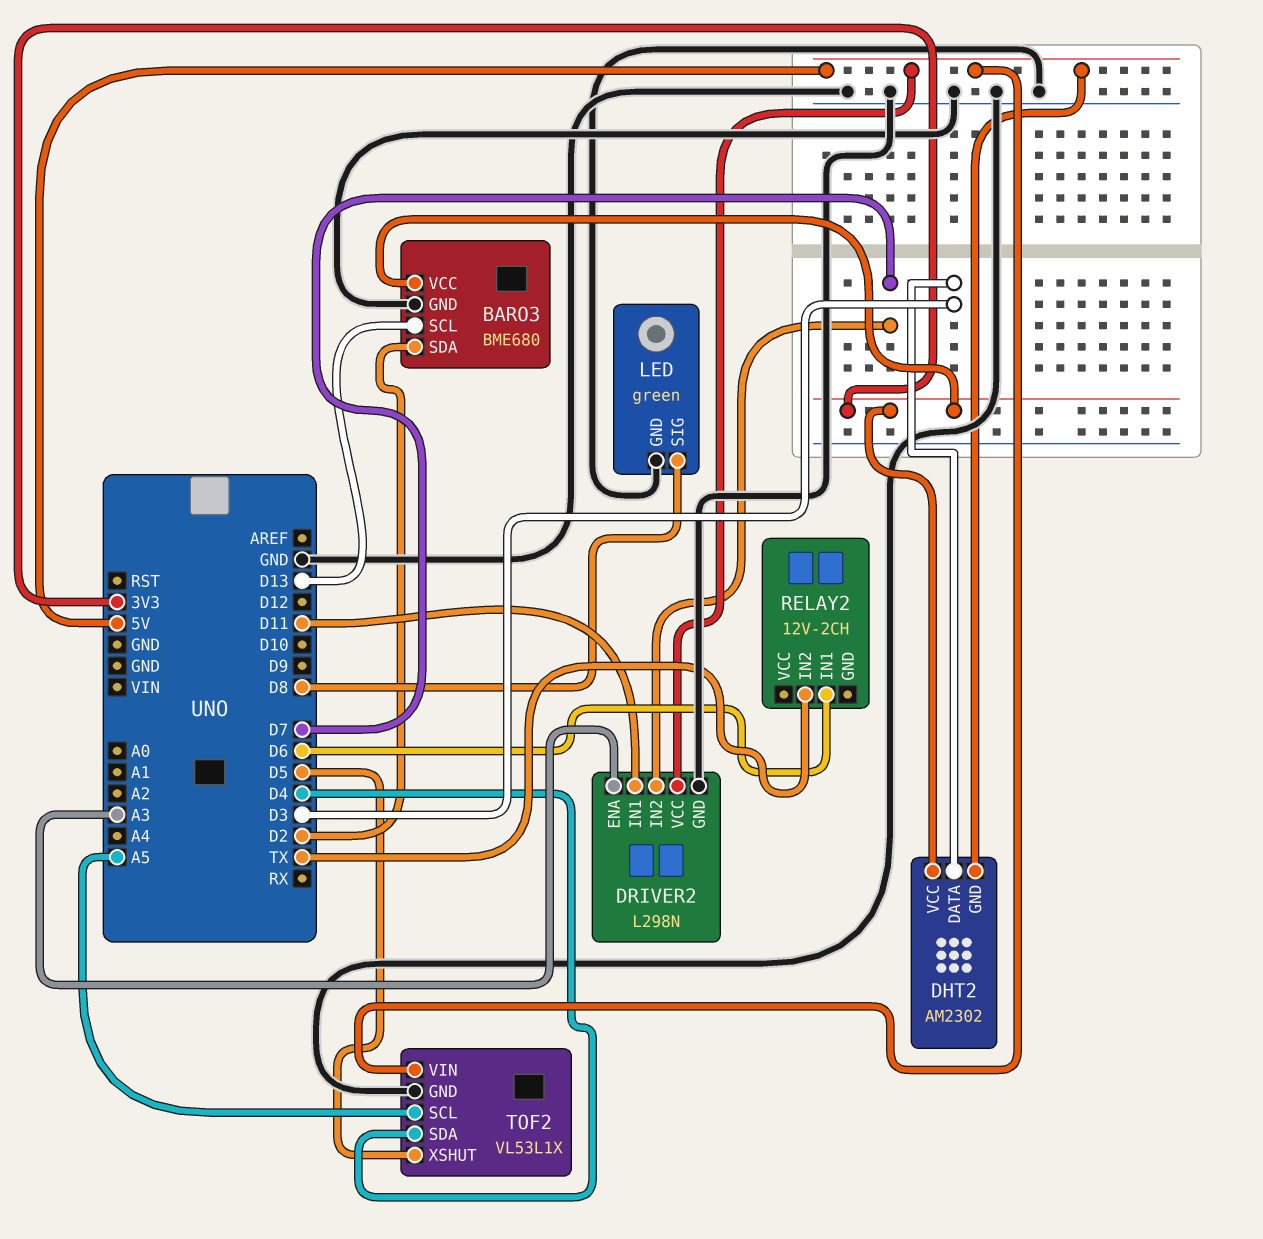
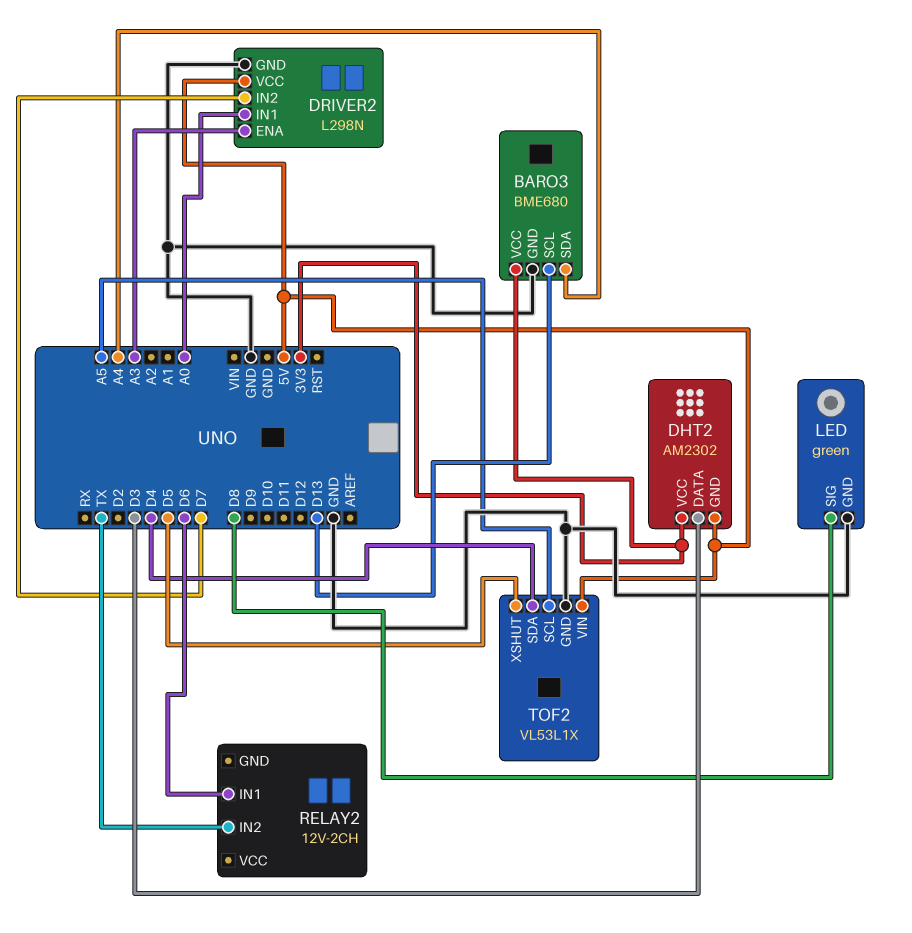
BARO3 pin SDA: D2 -> A4
DRIVER2 pin IN1: D11 -> A0

